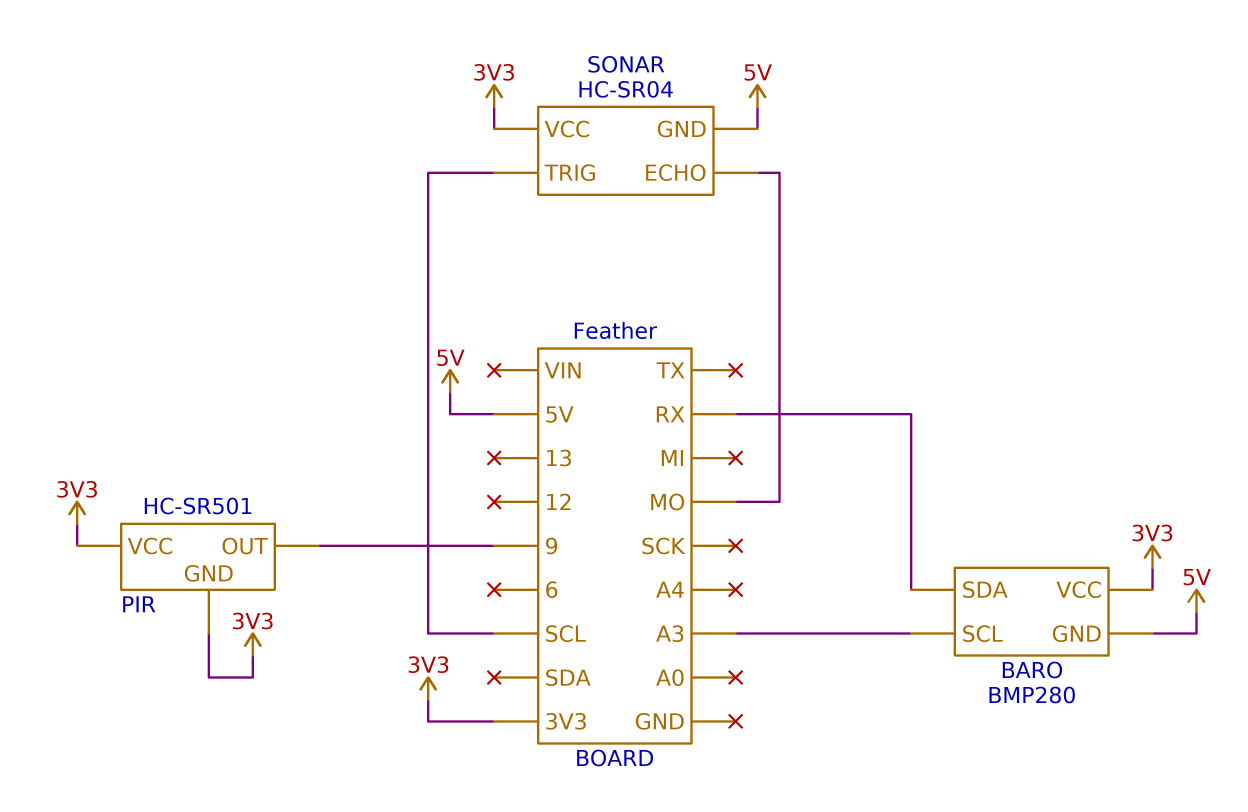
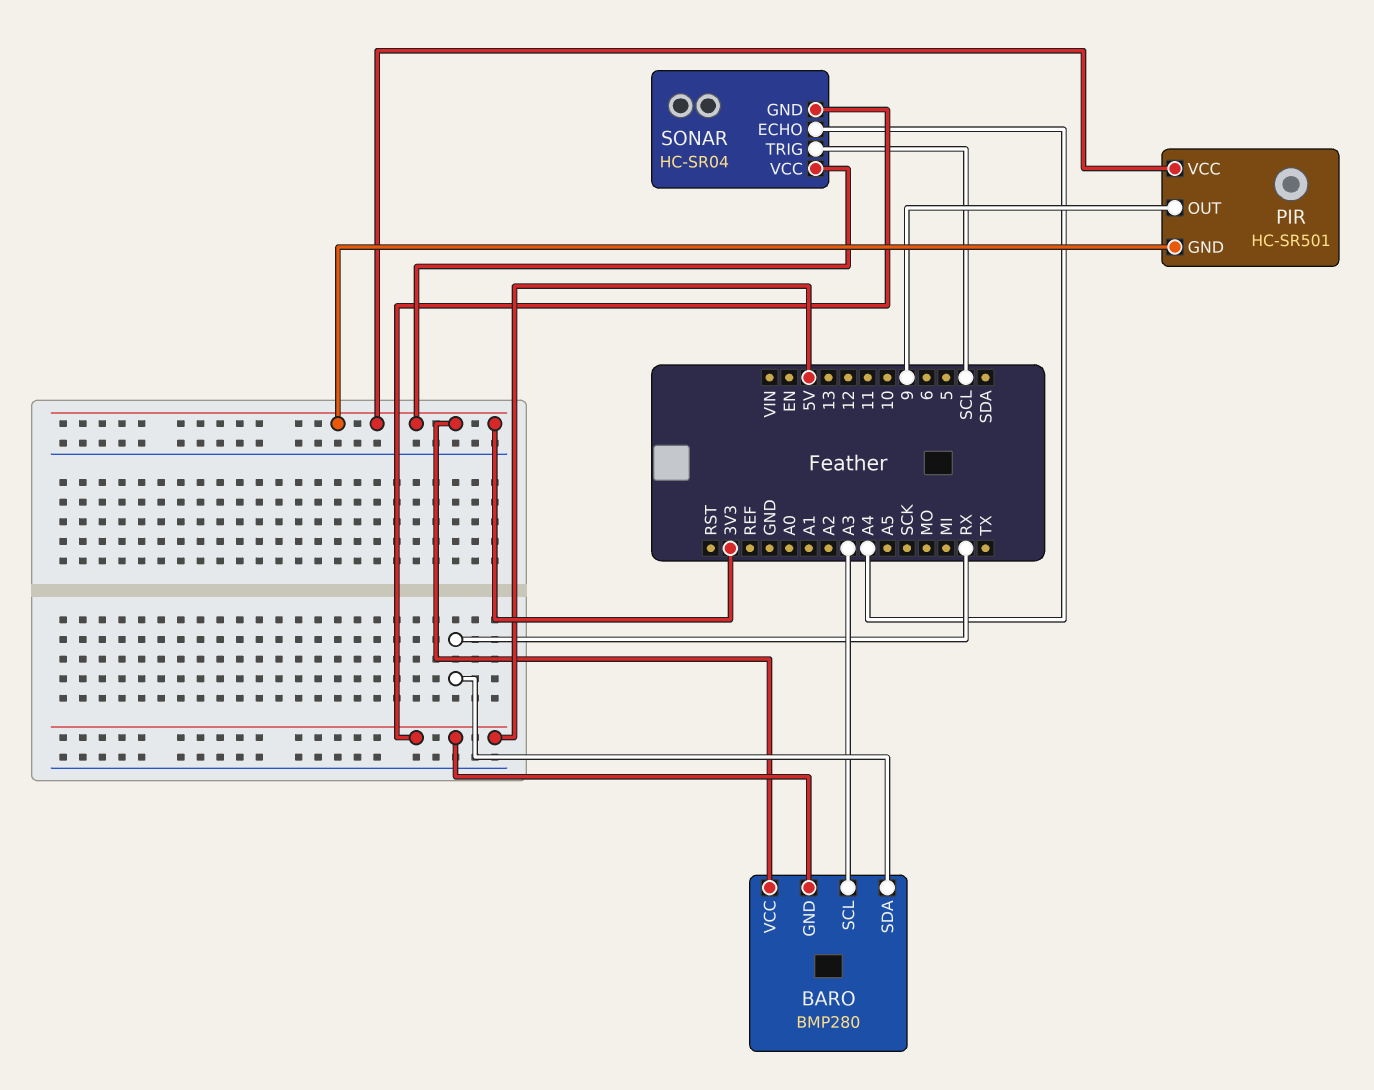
SONAR pin ECHO: MO -> A4

